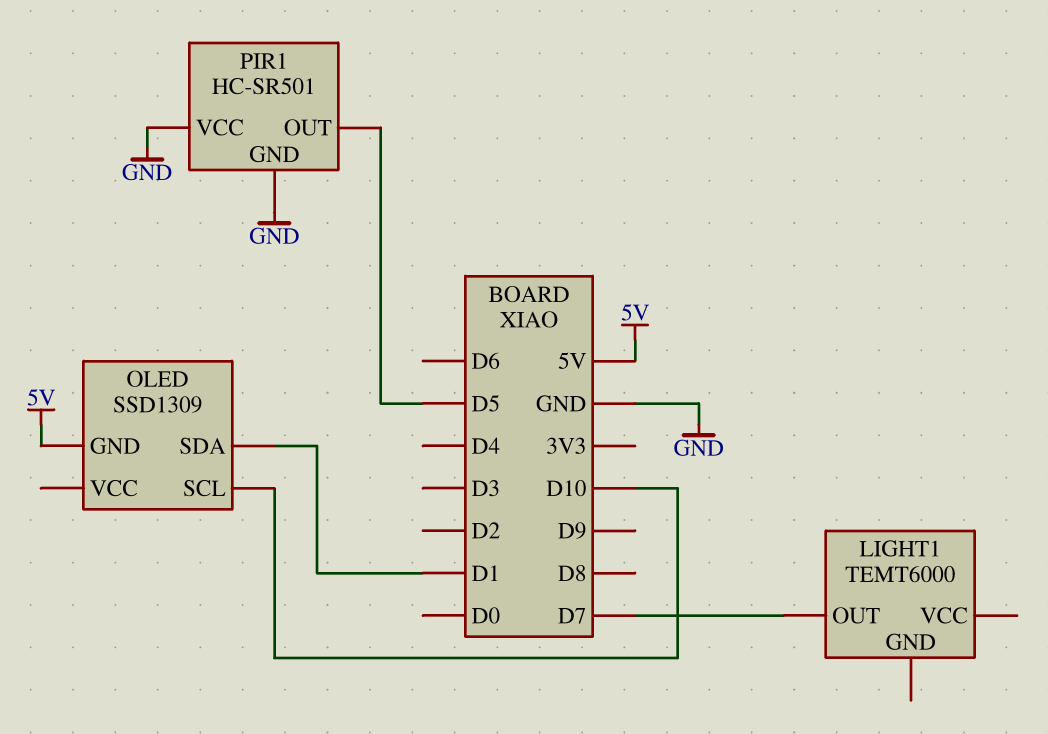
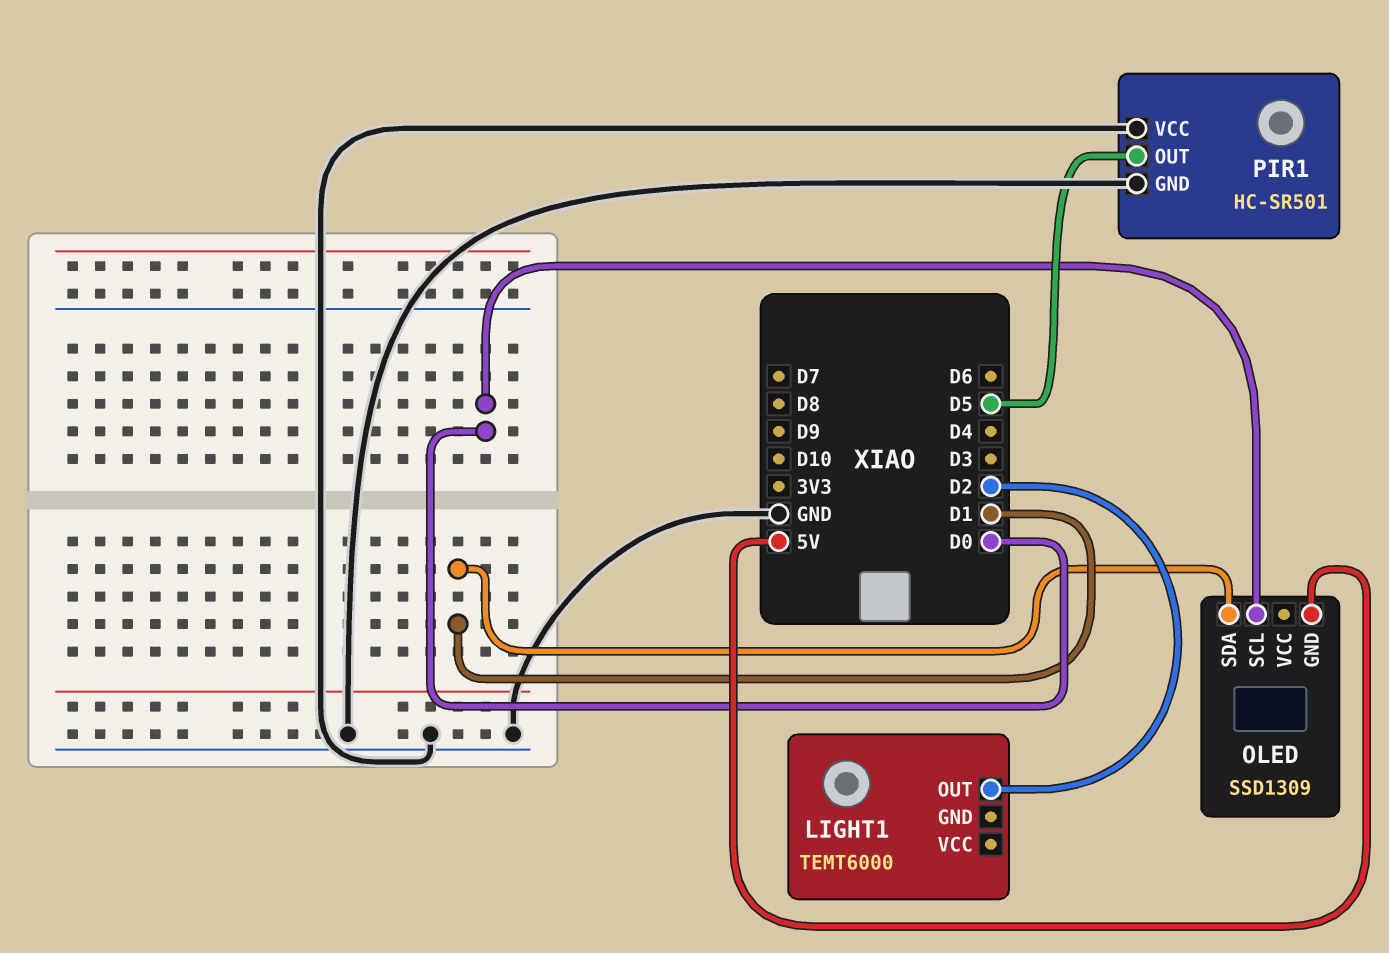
LIGHT1 pin OUT: D7 -> D2
OLED pin SCL: D10 -> D0

